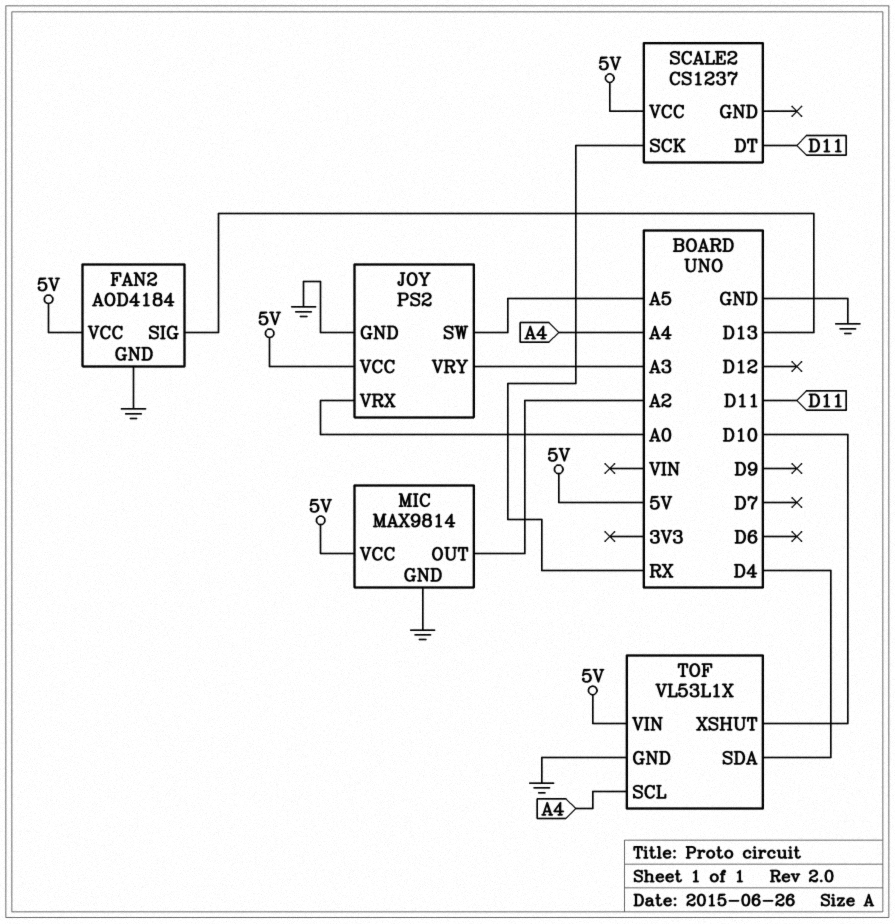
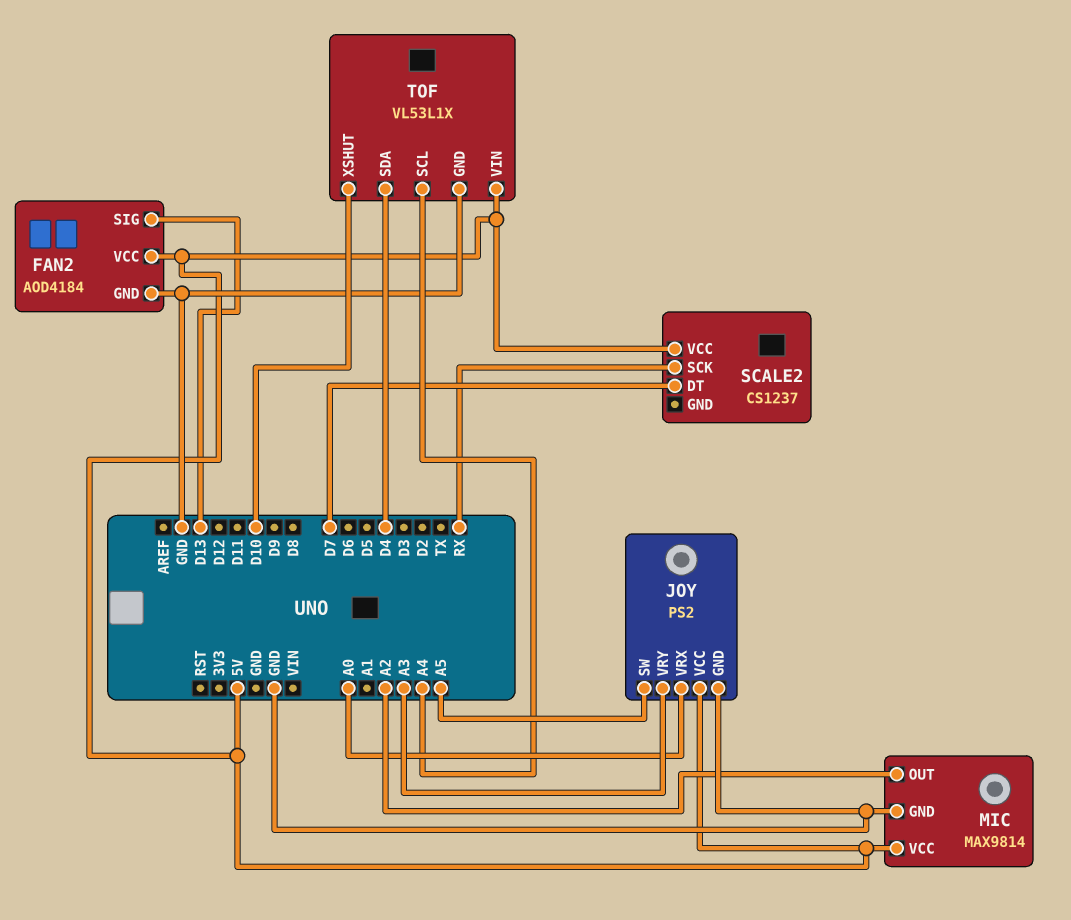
SCALE2 pin DT: D11 -> D7

